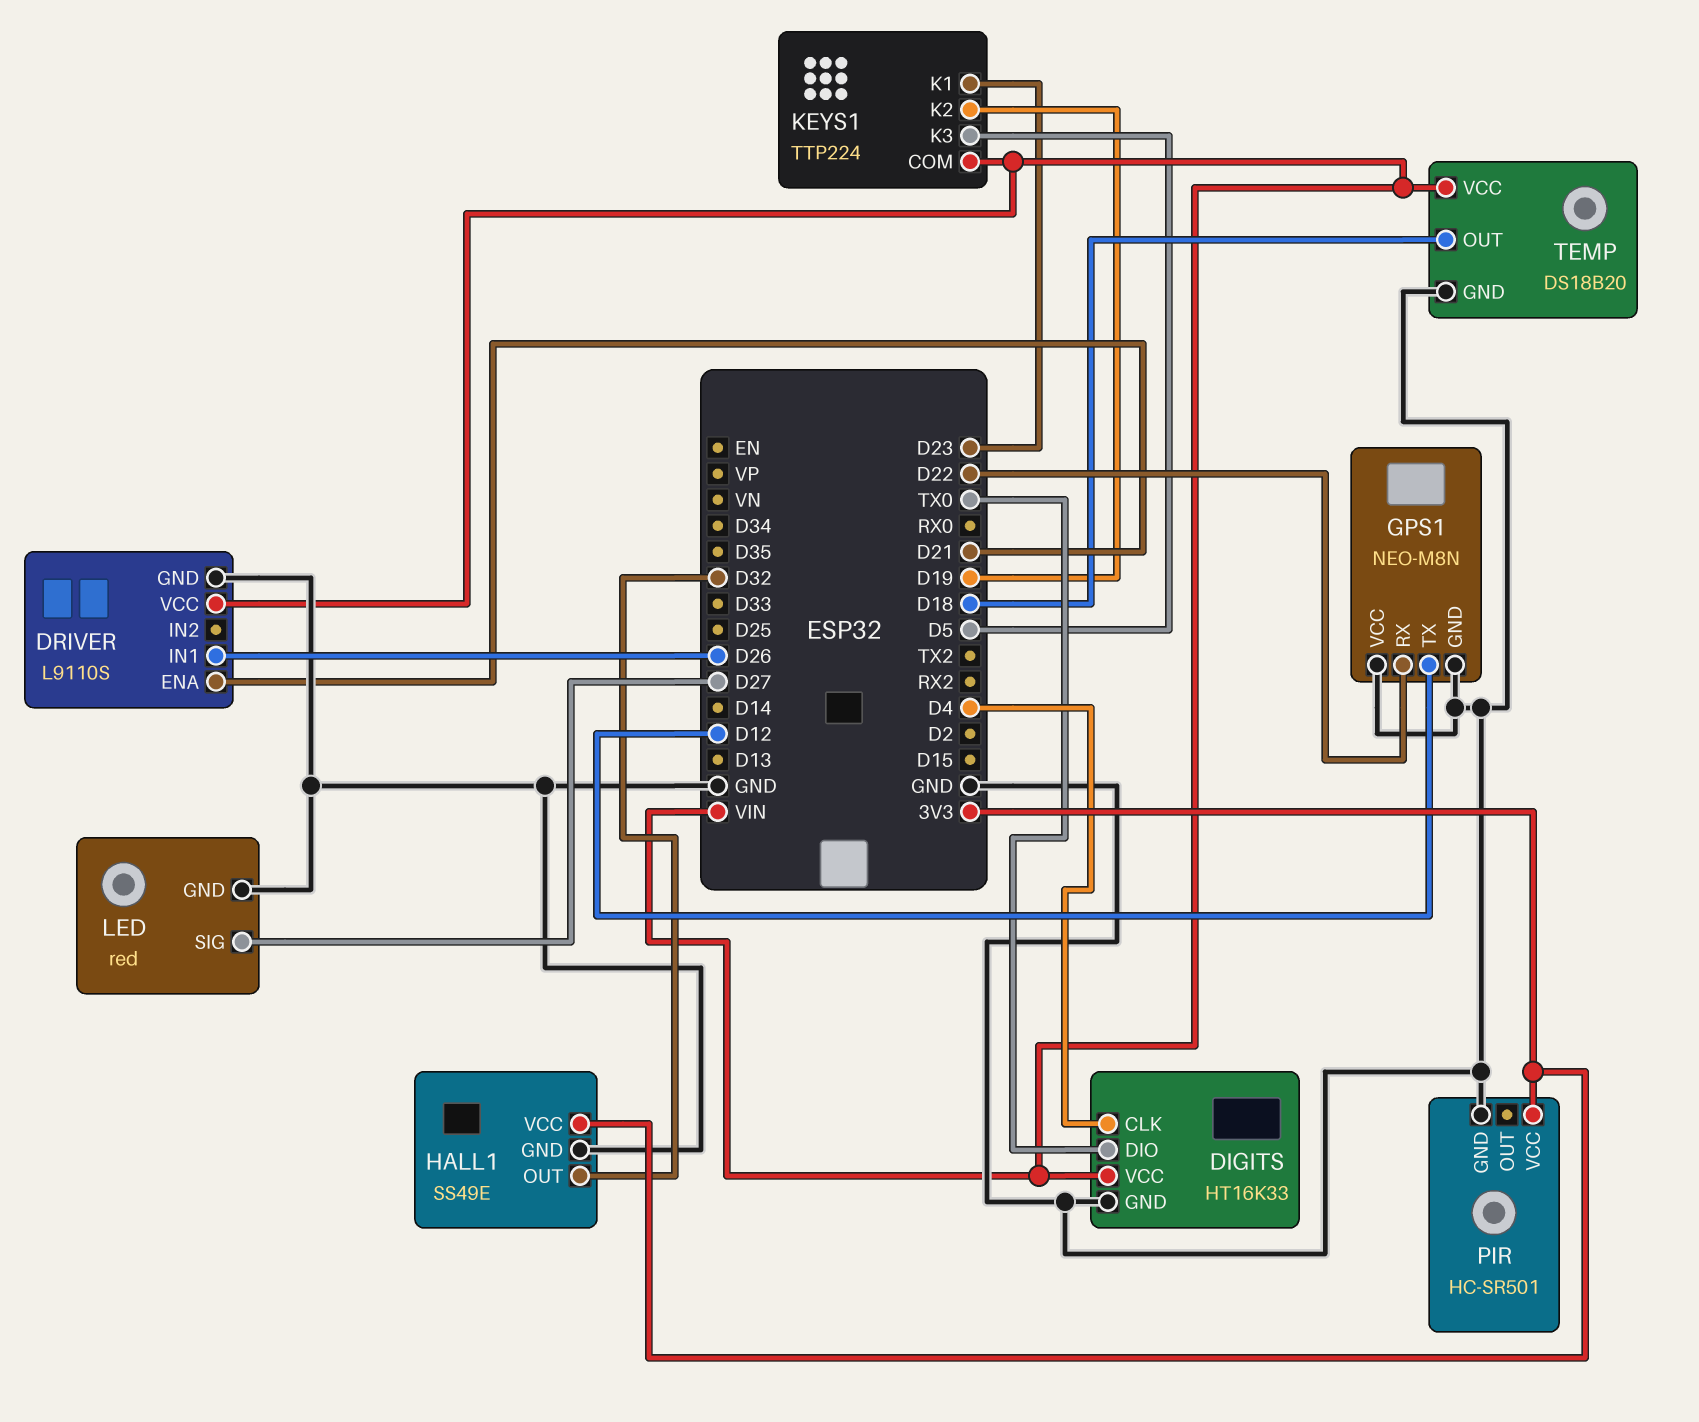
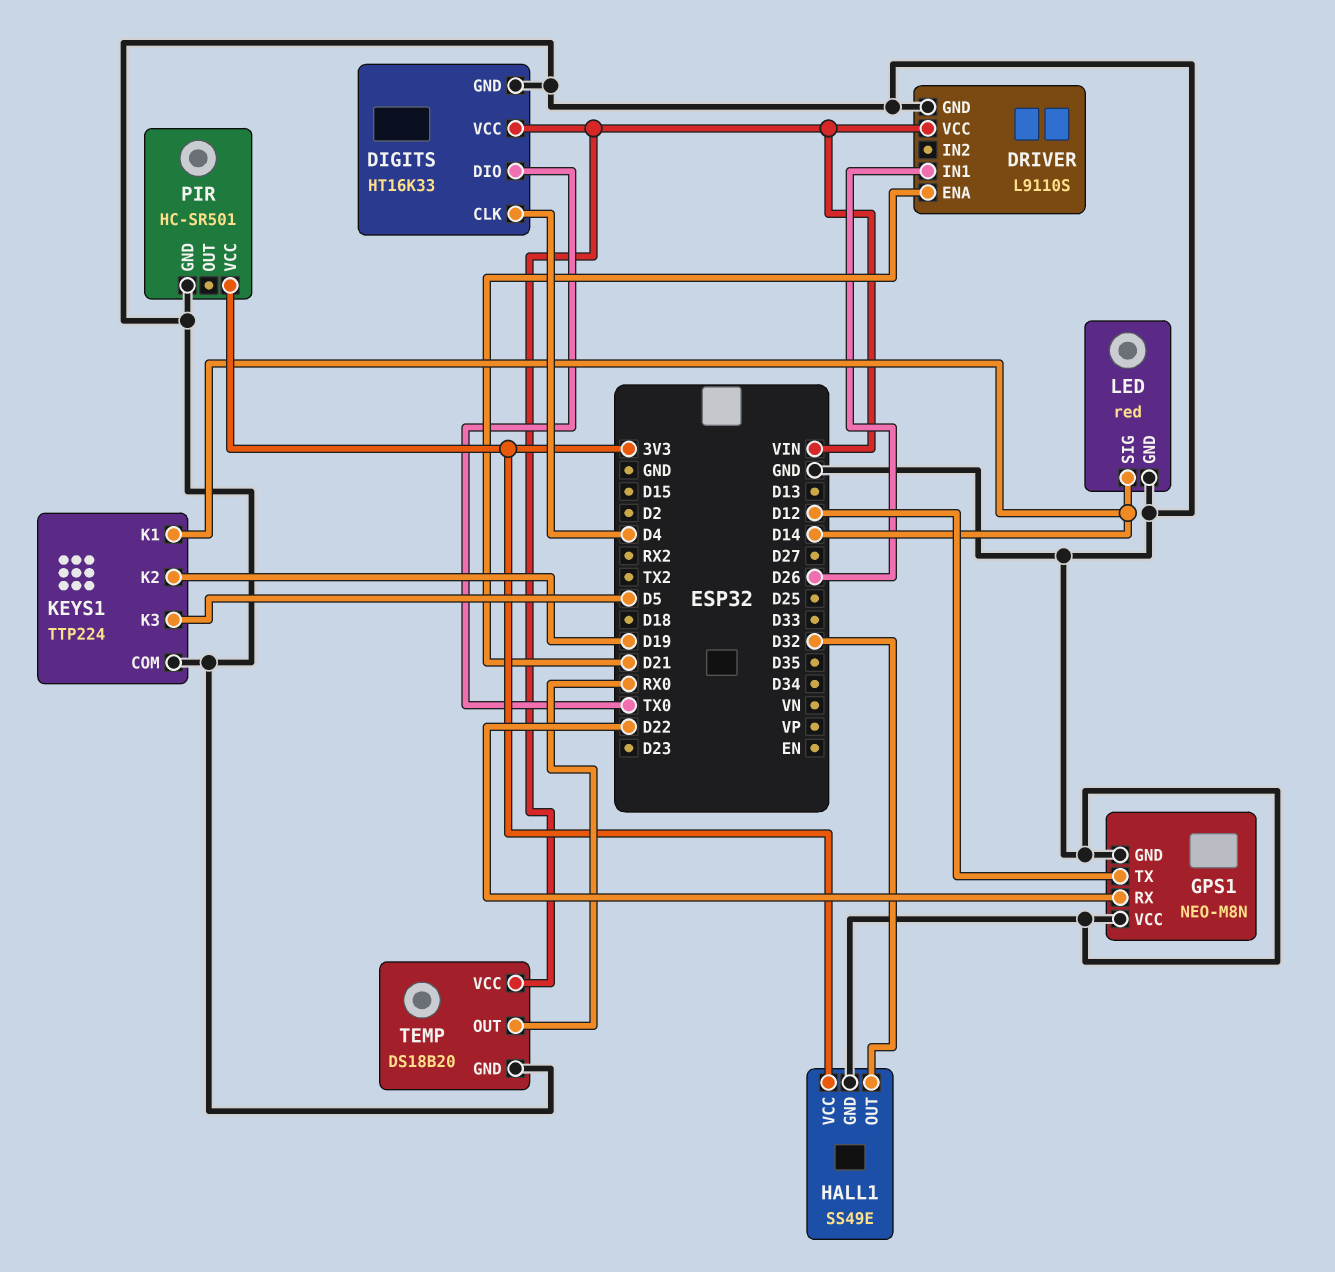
KEYS1 pin COM: VIN -> GND
KEYS1 pin K1: D23 -> D14
LED pin SIG: D27 -> D14
TEMP pin OUT: D18 -> RX0

